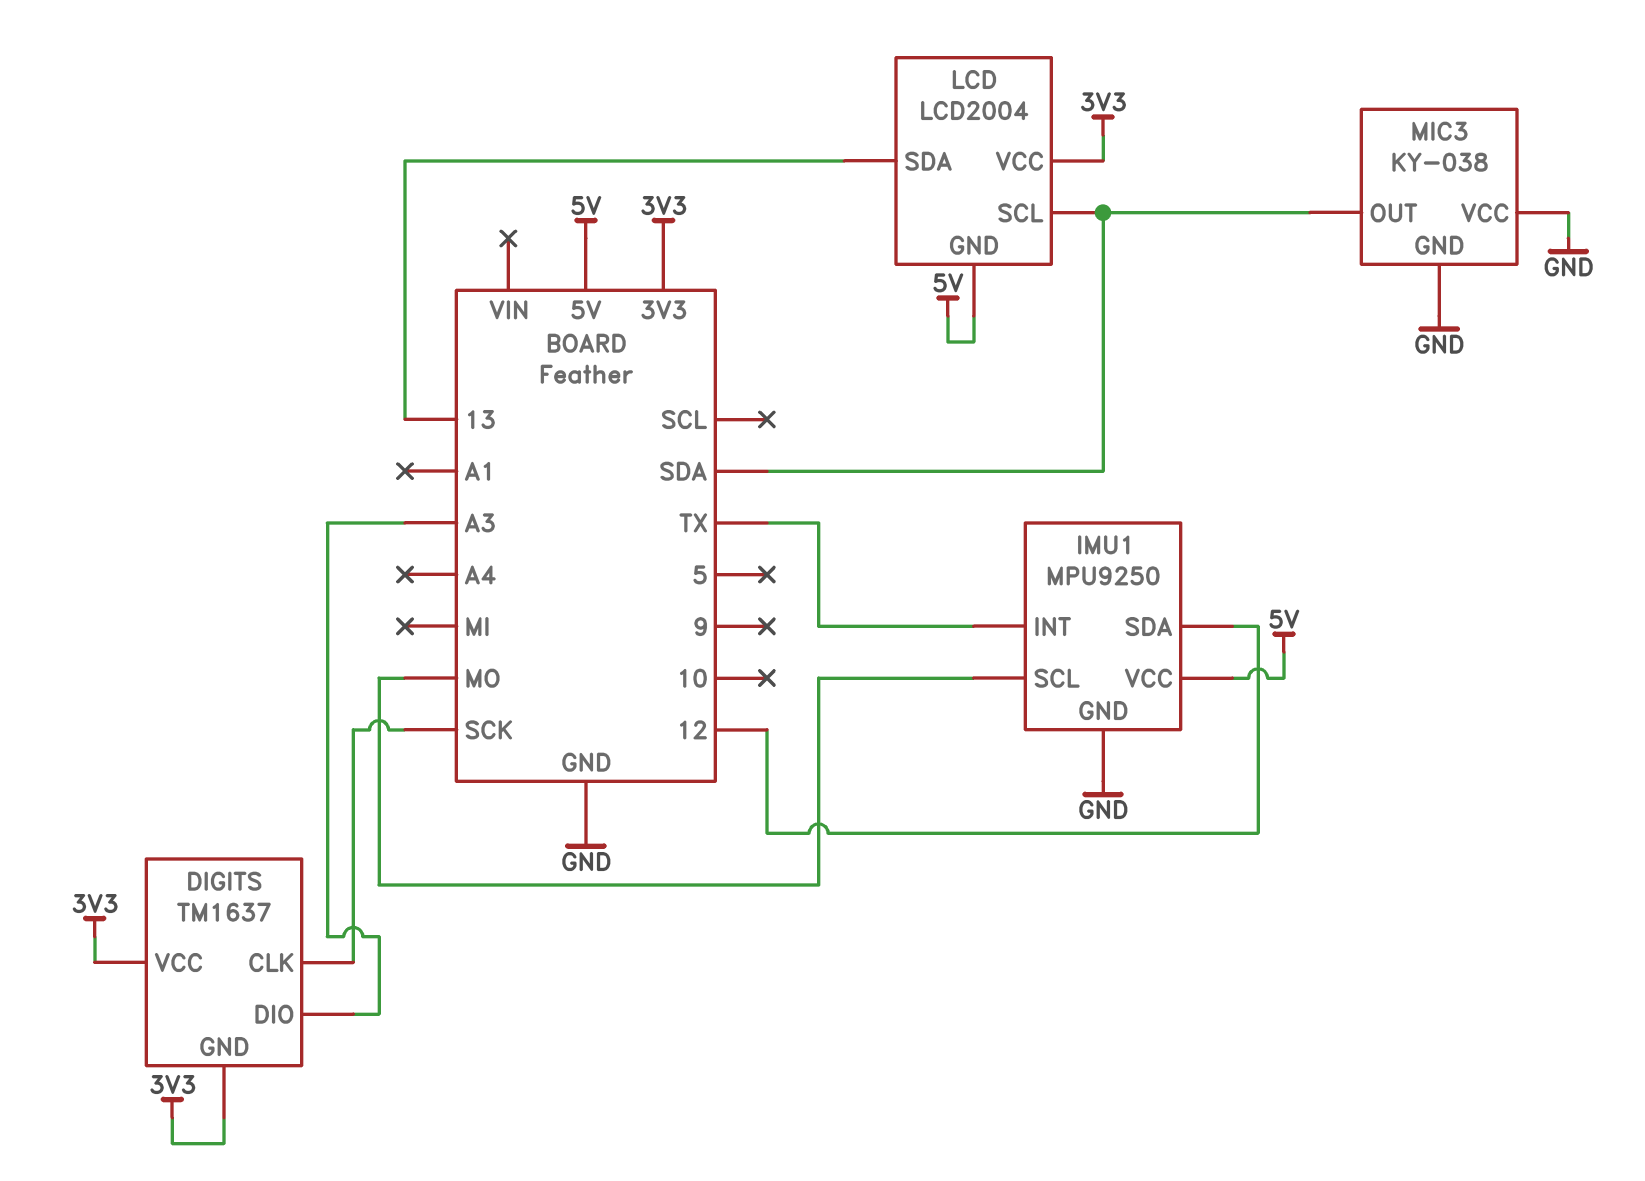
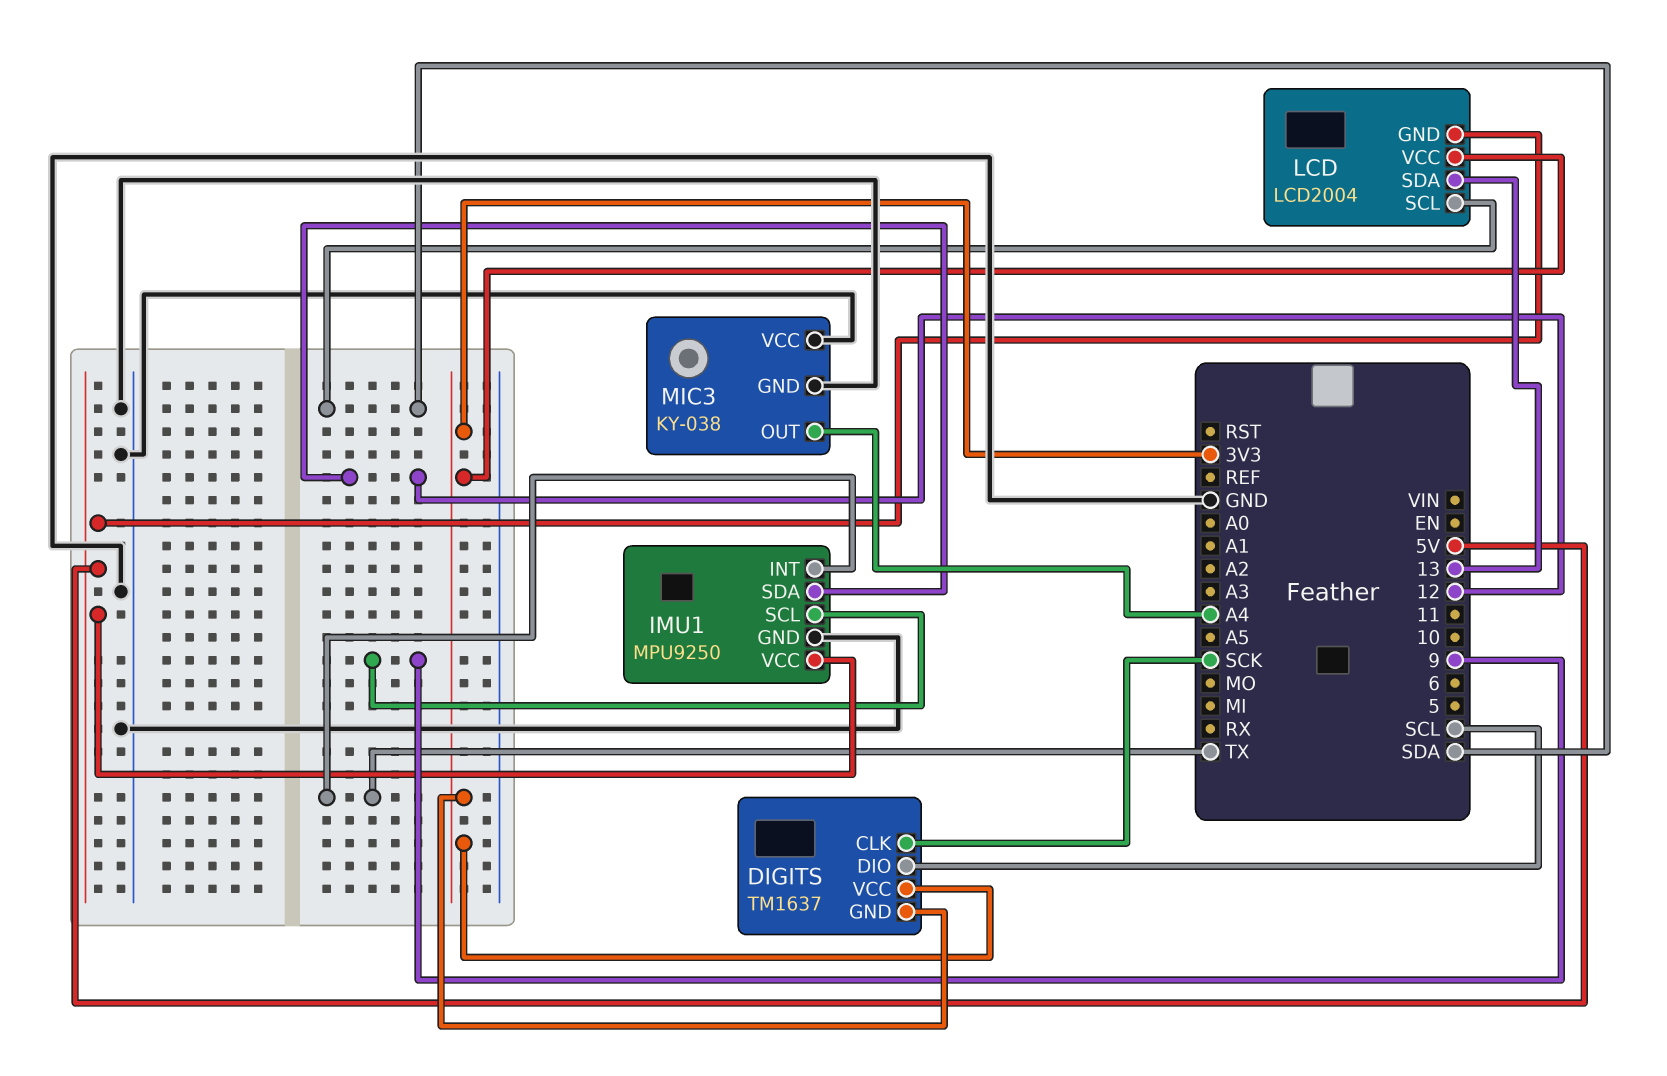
DIGITS pin DIO: A3 -> SCL
IMU1 pin SCL: MO -> 9
MIC3 pin OUT: SDA -> A4

